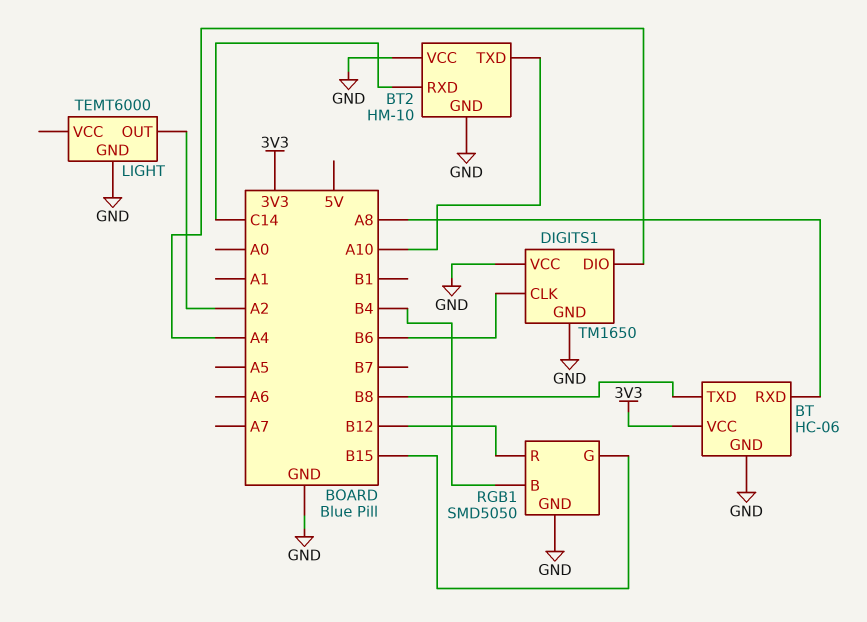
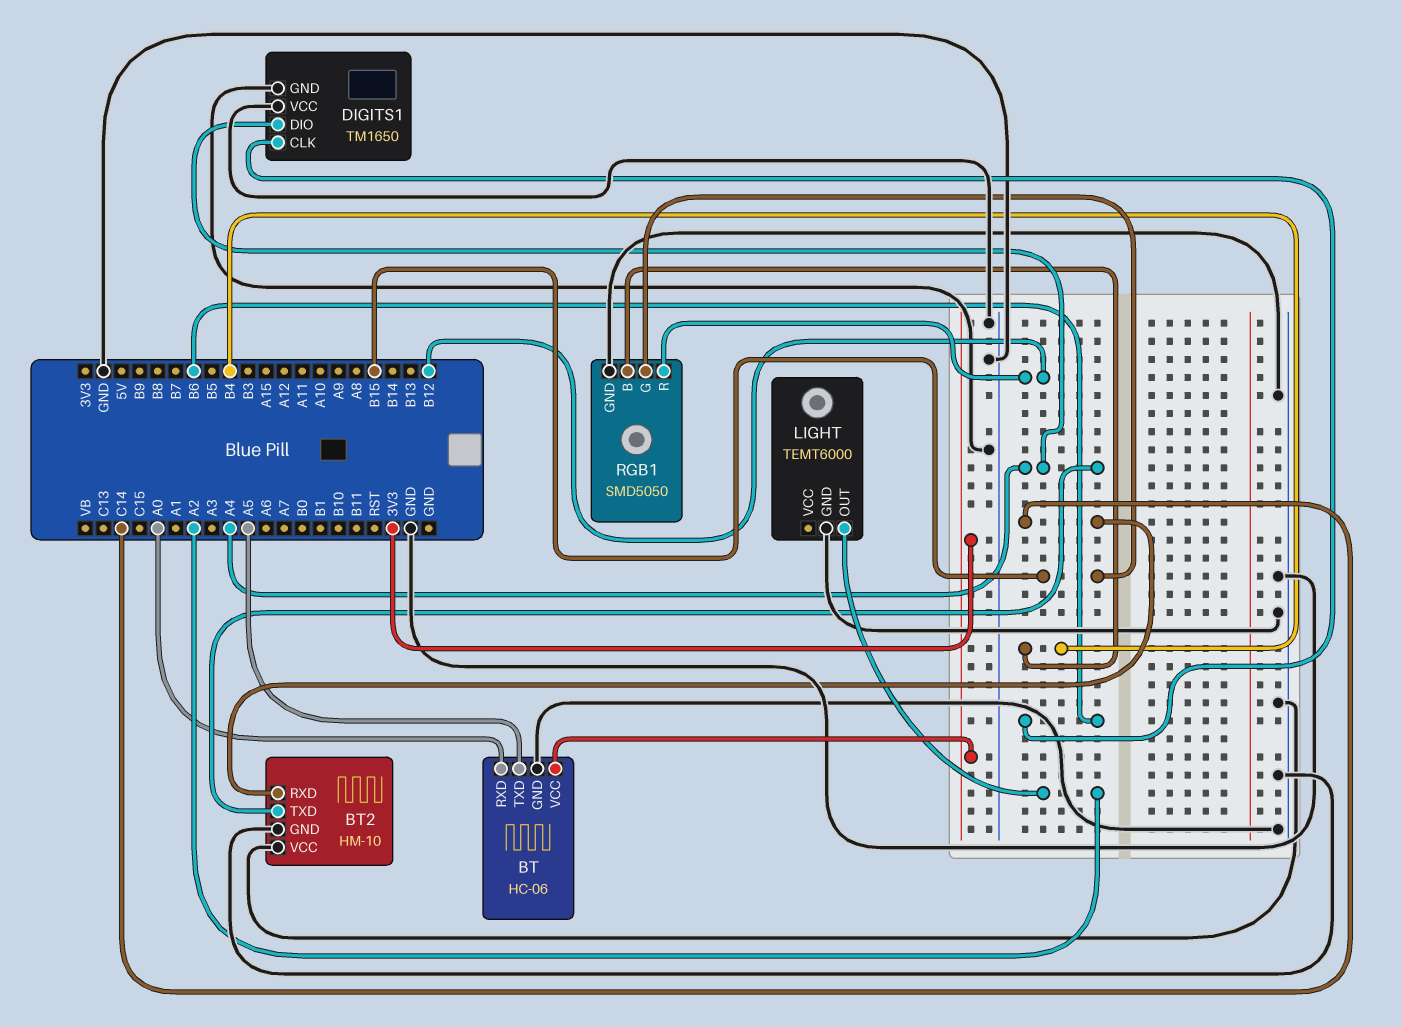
BT pin RXD: A8 -> A0
BT pin TXD: B8 -> A5
BT2 pin TXD: A10 -> A4

